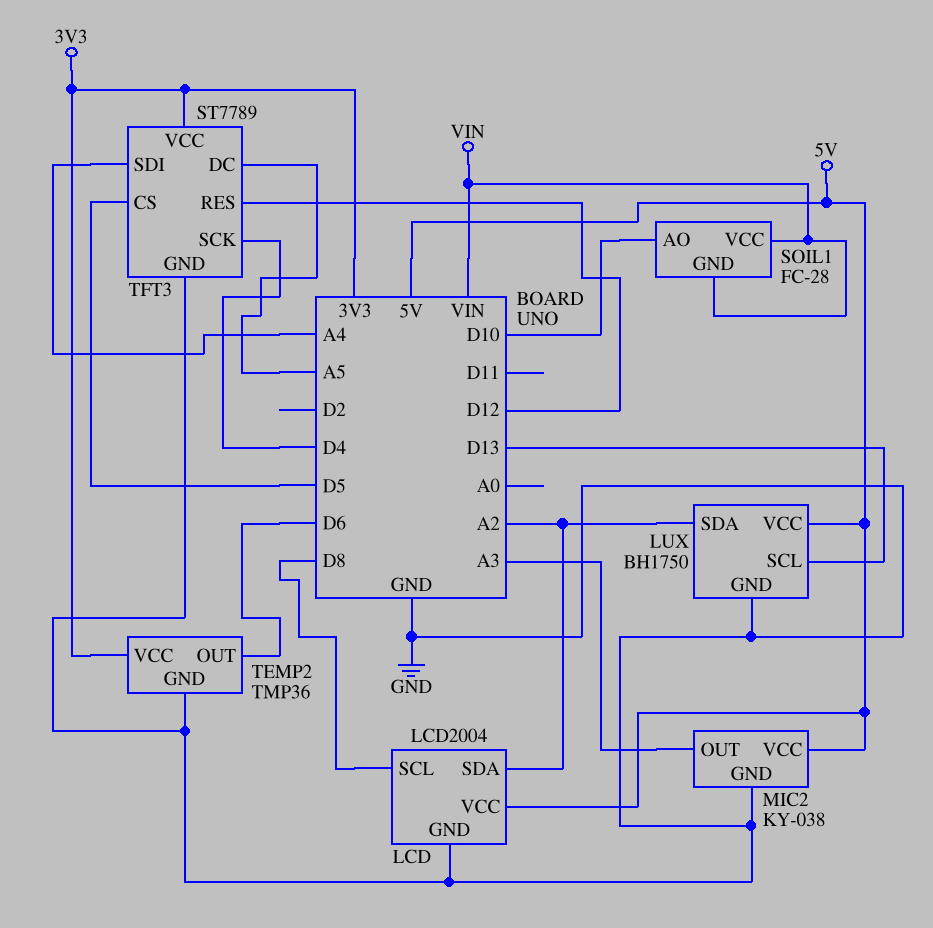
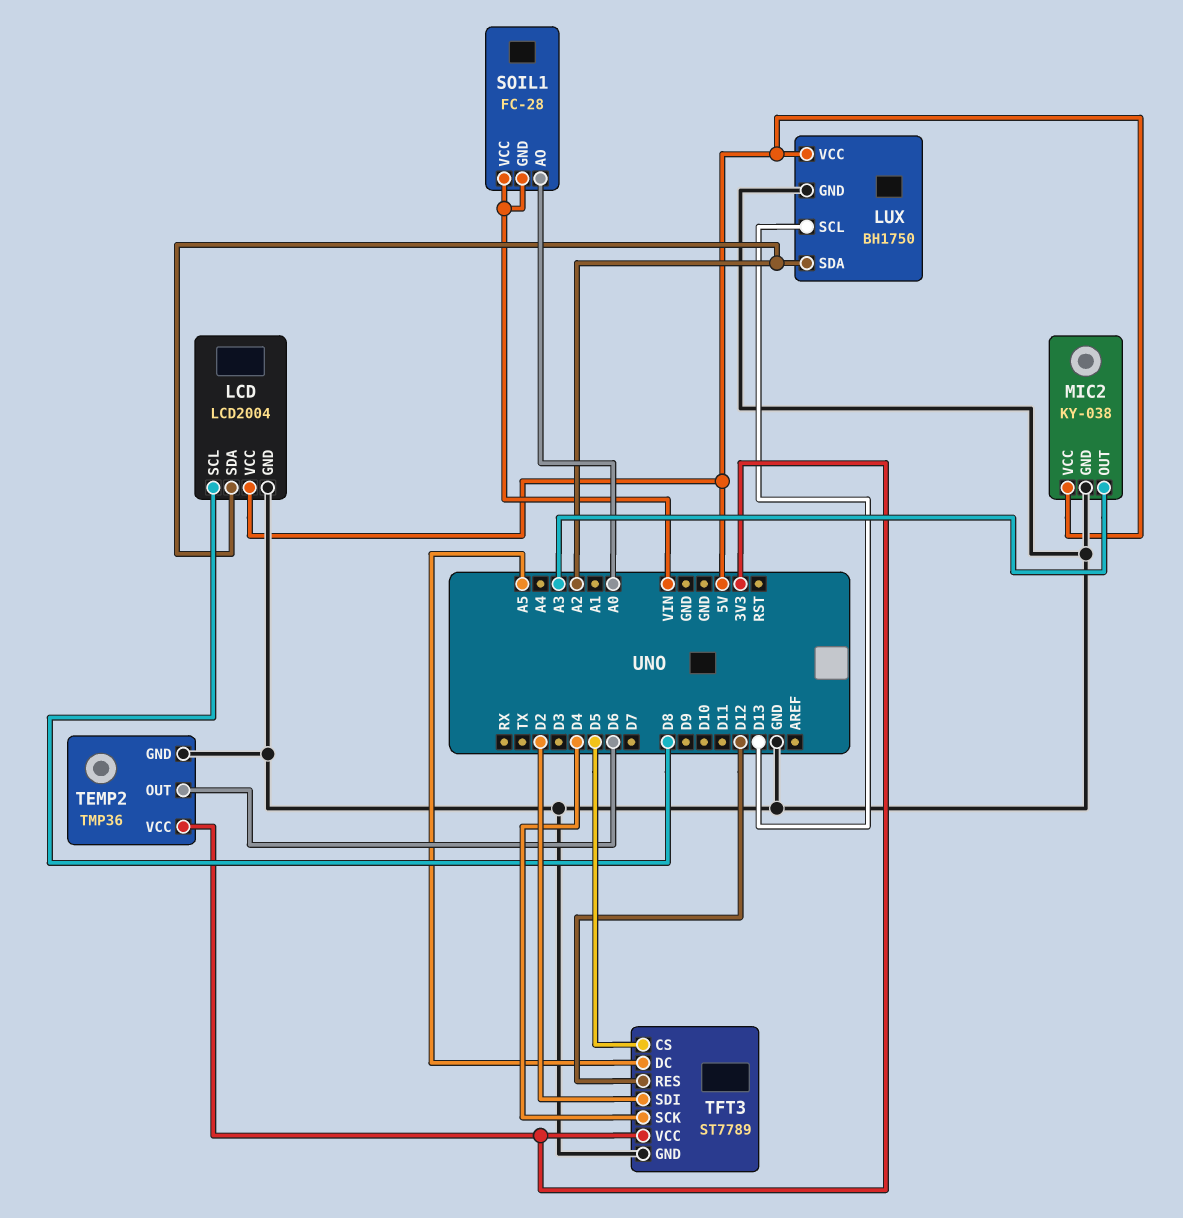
SOIL1 pin AO: D10 -> A0
TFT3 pin SDI: A4 -> D2

